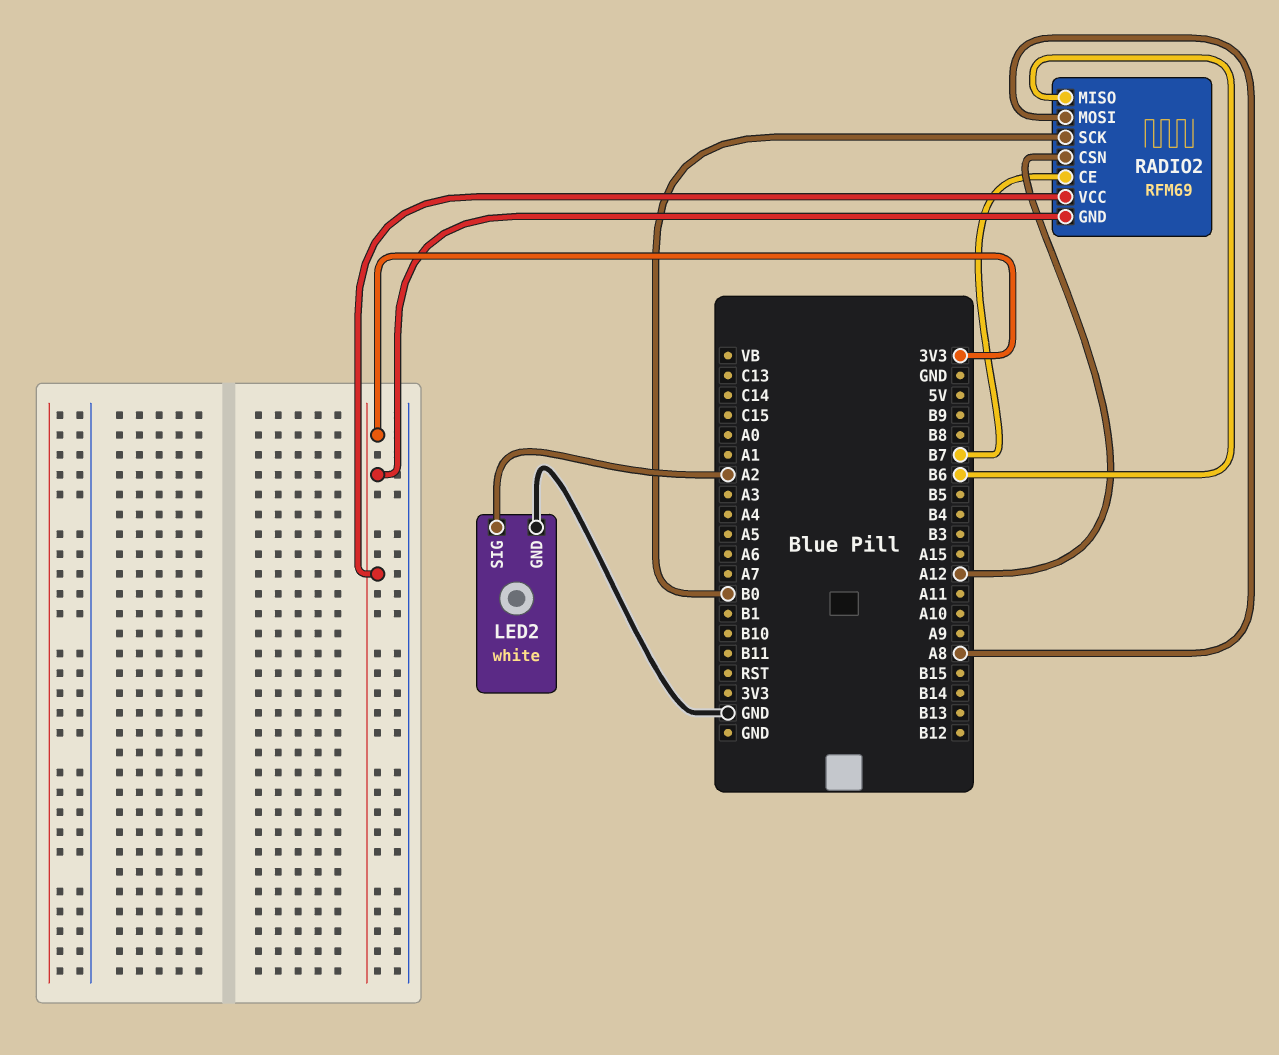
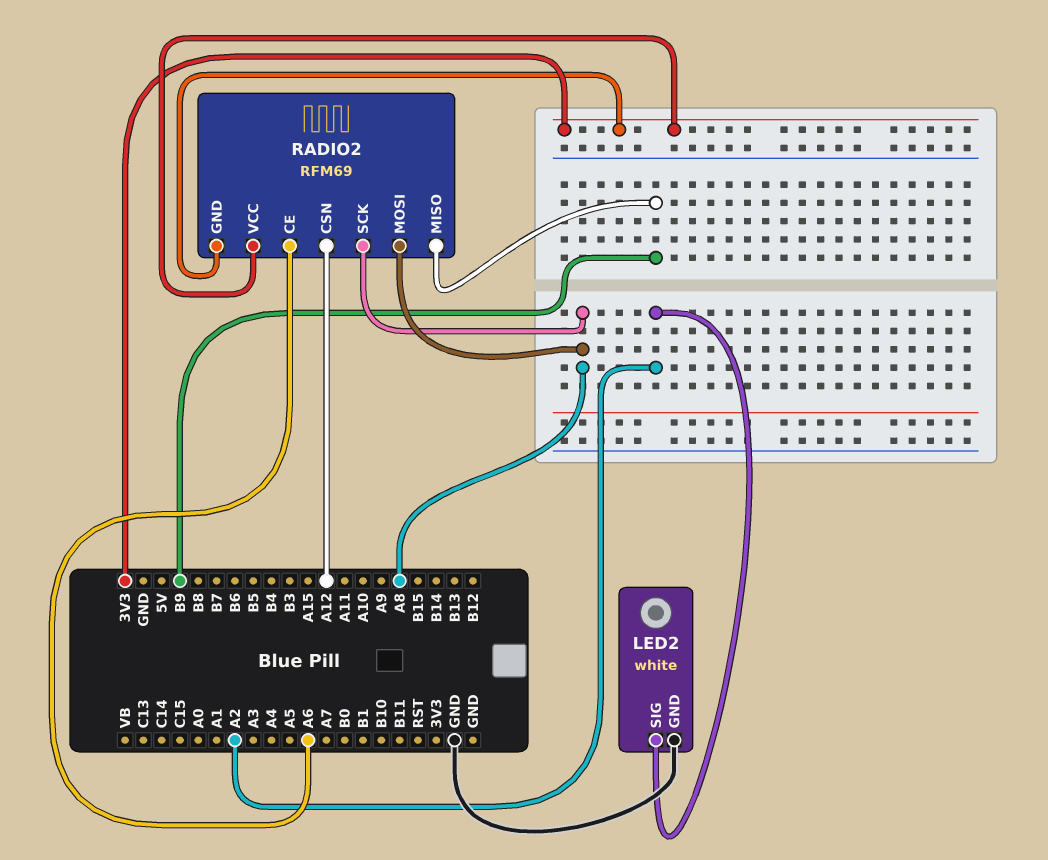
RADIO2 pin CE: B7 -> A6
RADIO2 pin MISO: B6 -> B9
RADIO2 pin SCK: B0 -> A8

